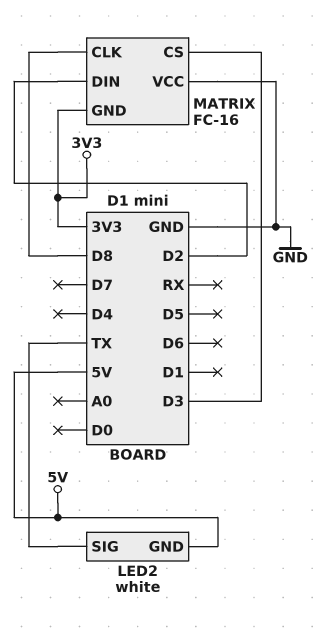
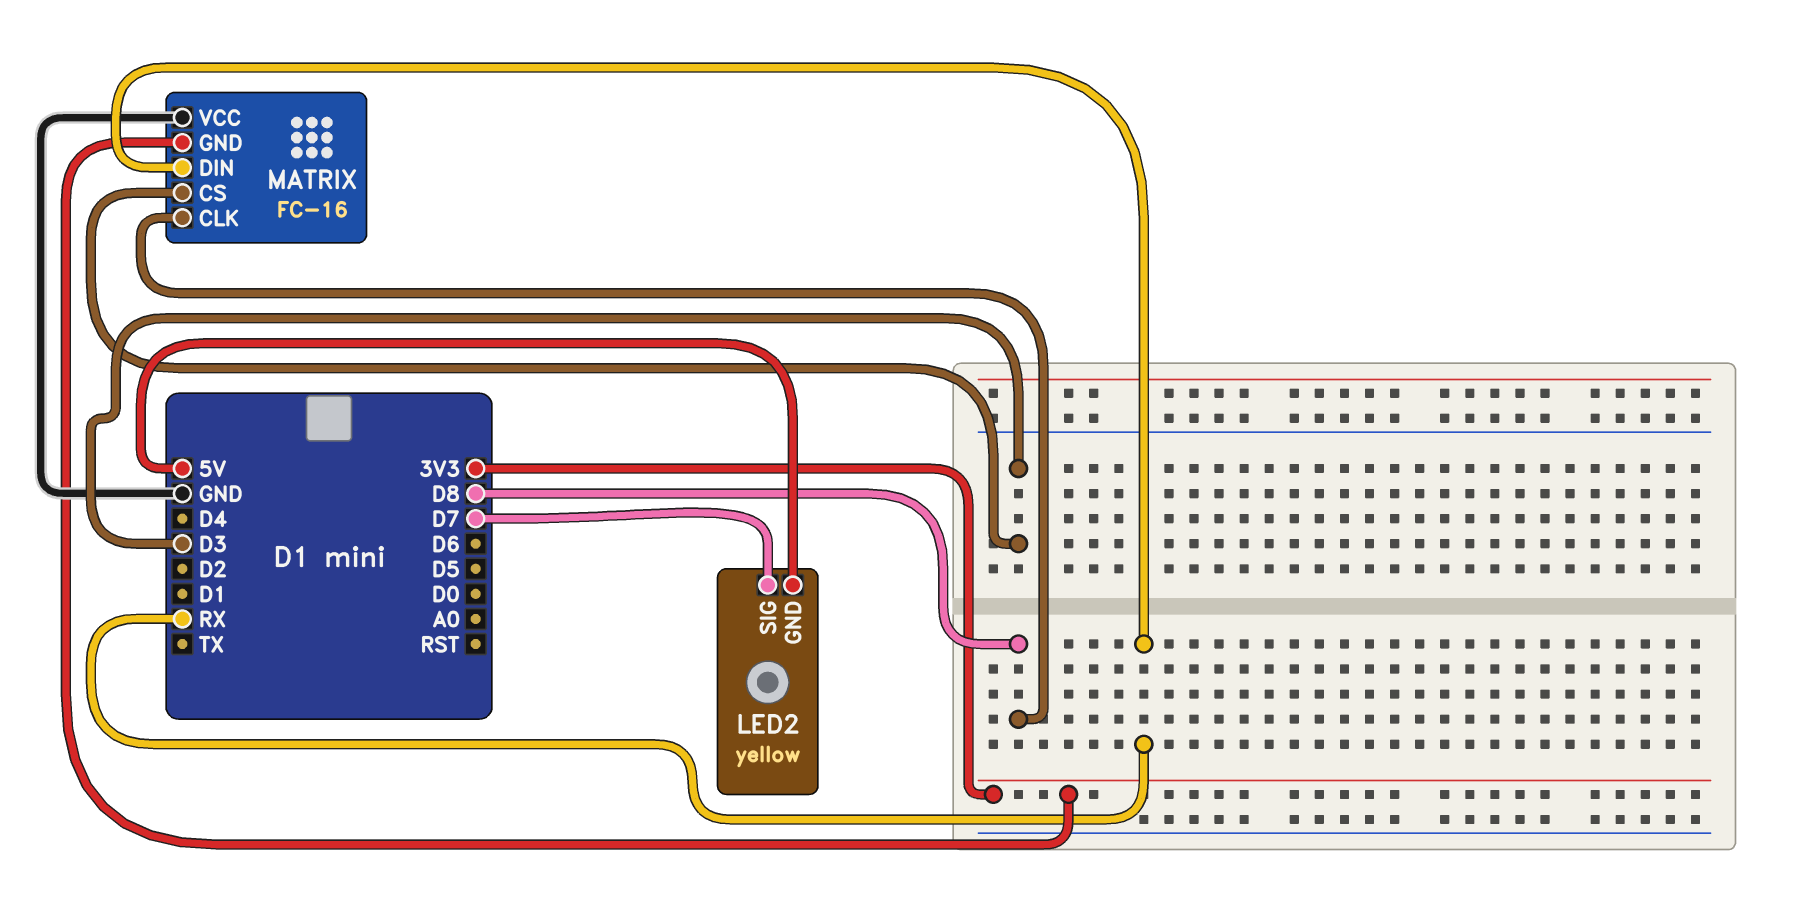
LED2: white -> yellow
LED2 pin SIG: TX -> D7
MATRIX pin DIN: D2 -> RX

